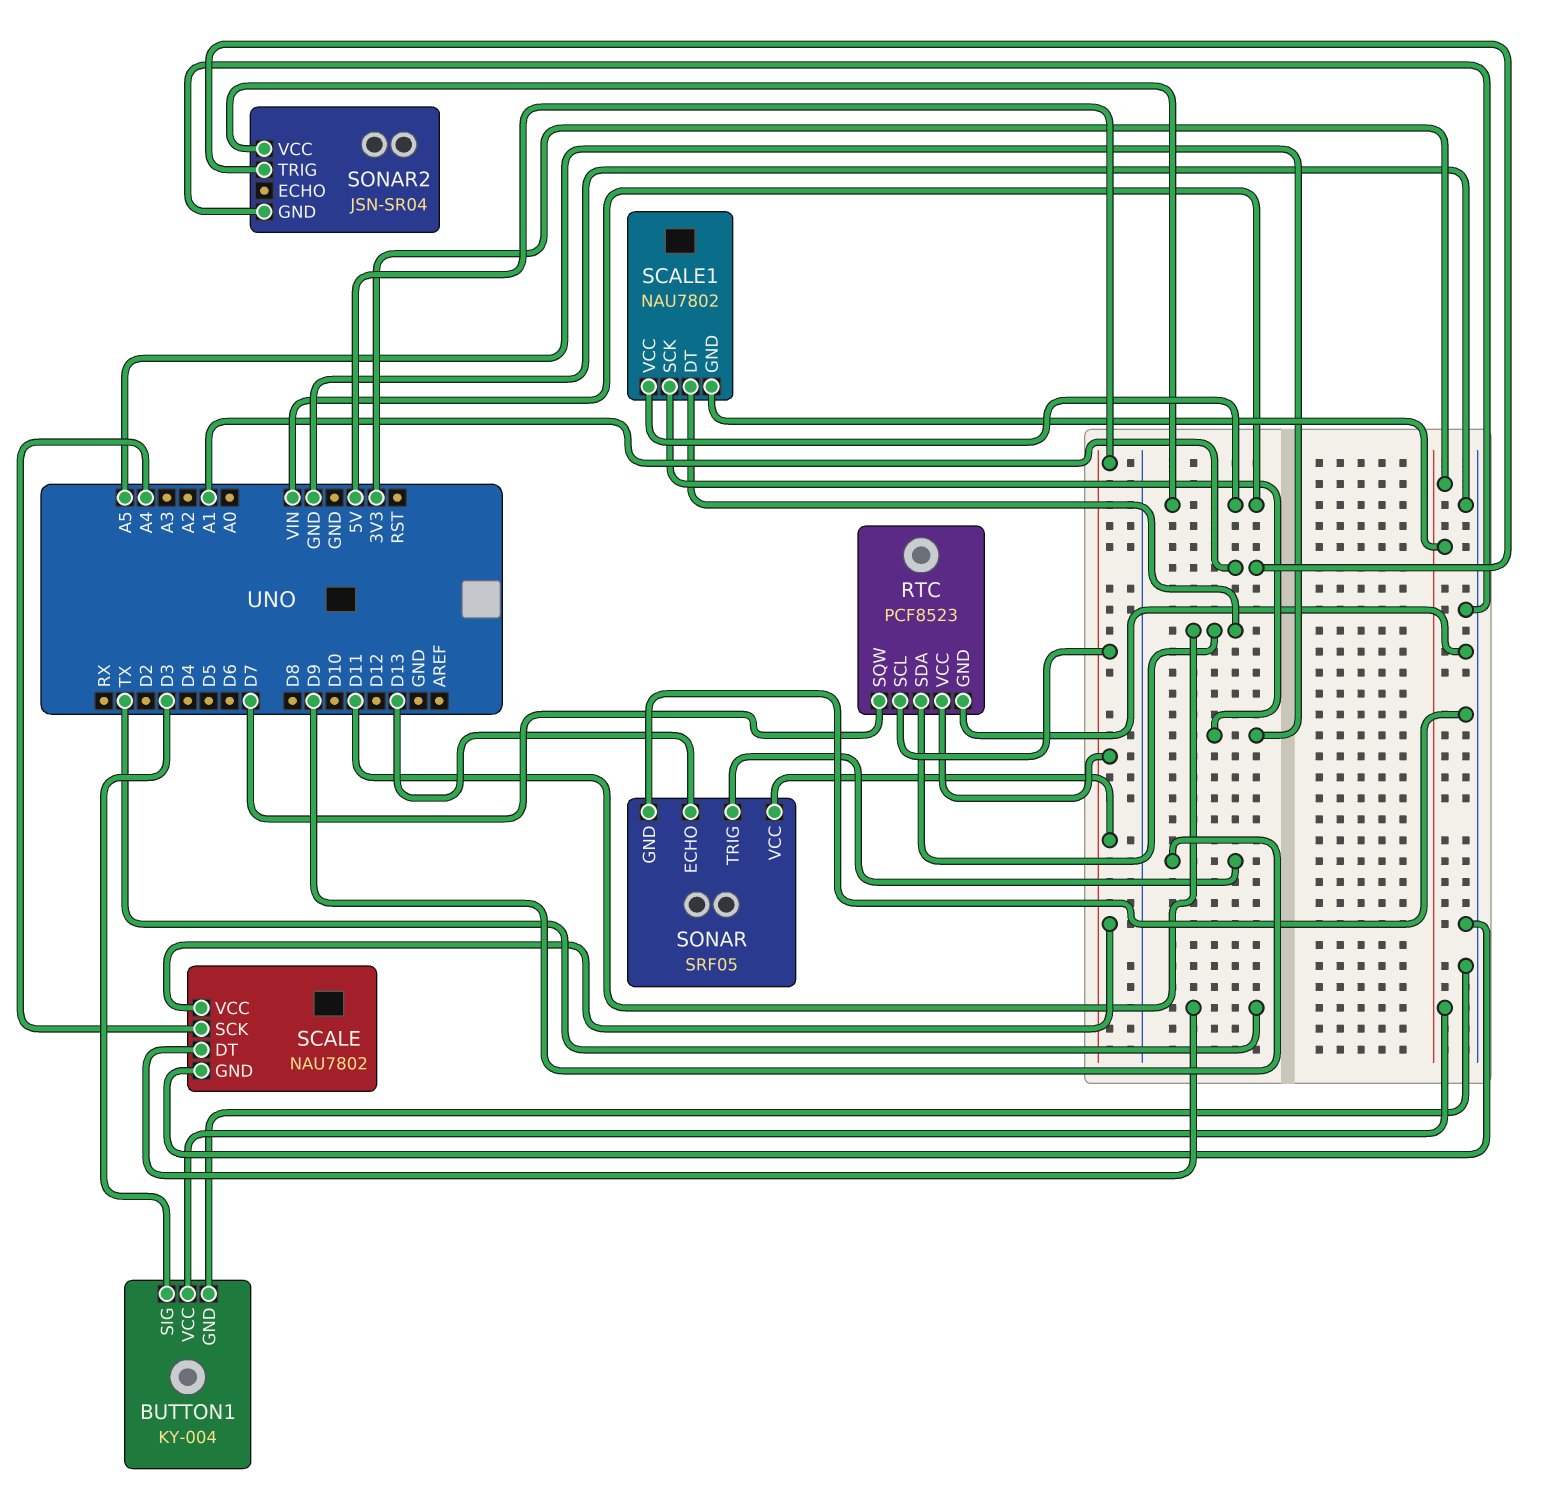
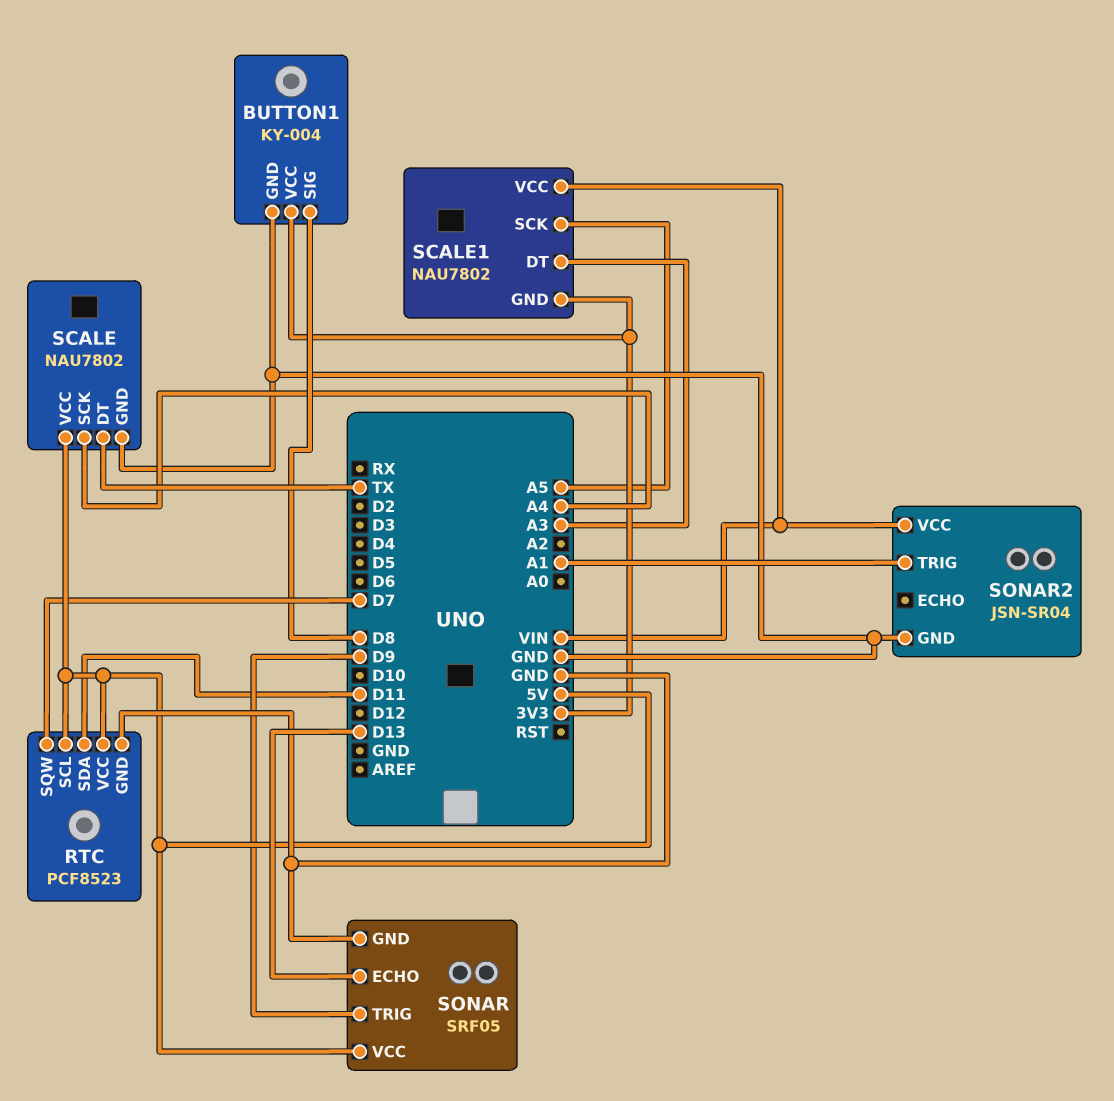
BUTTON1 pin SIG: D3 -> D8
SCALE1 pin DT: D11 -> A3

